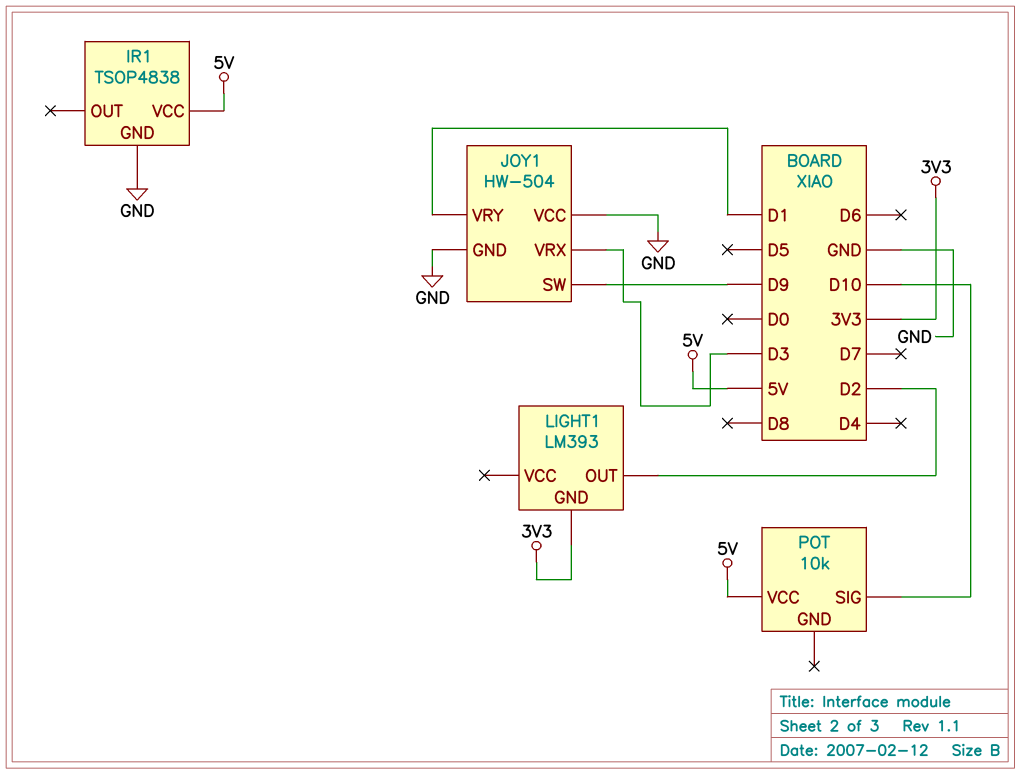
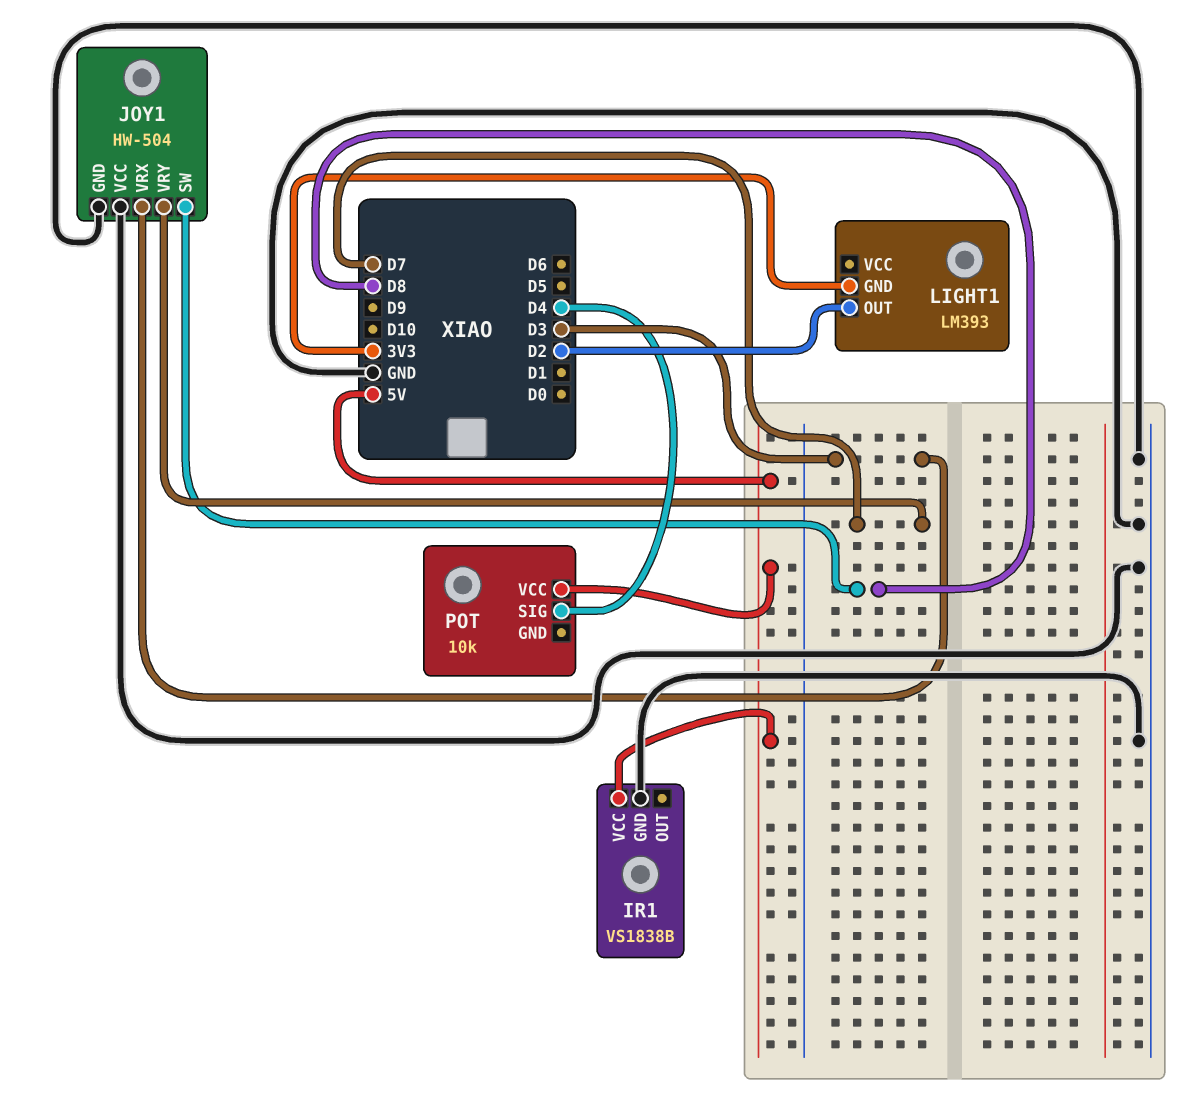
IR1: TSOP4838 -> VS1838B
JOY1 pin SW: D9 -> D8
JOY1 pin VRY: D1 -> D7
POT pin SIG: D10 -> D4

